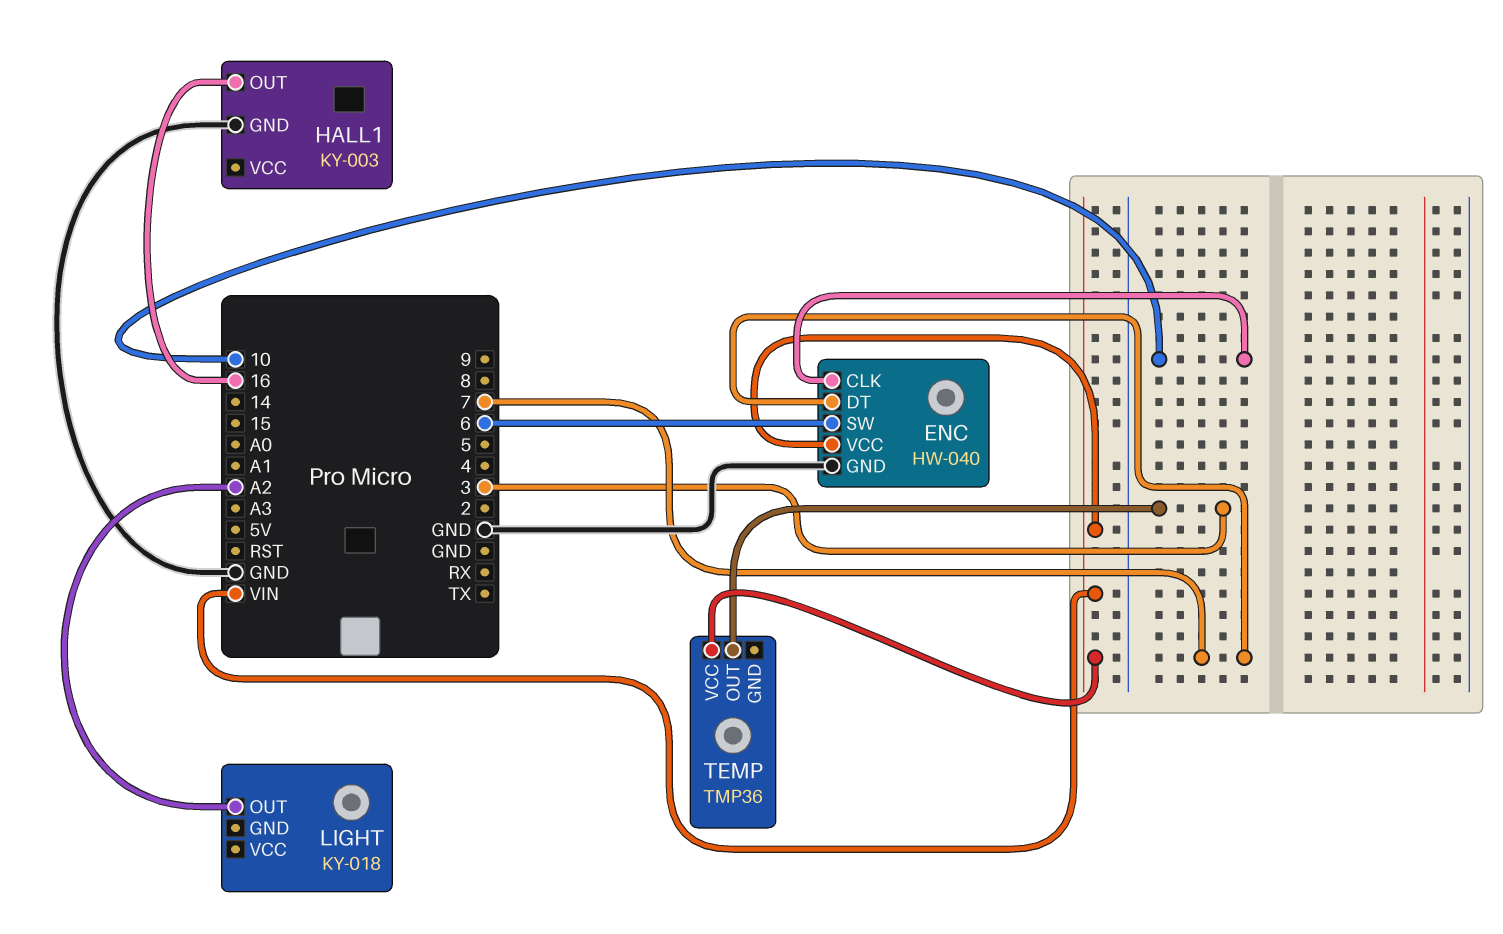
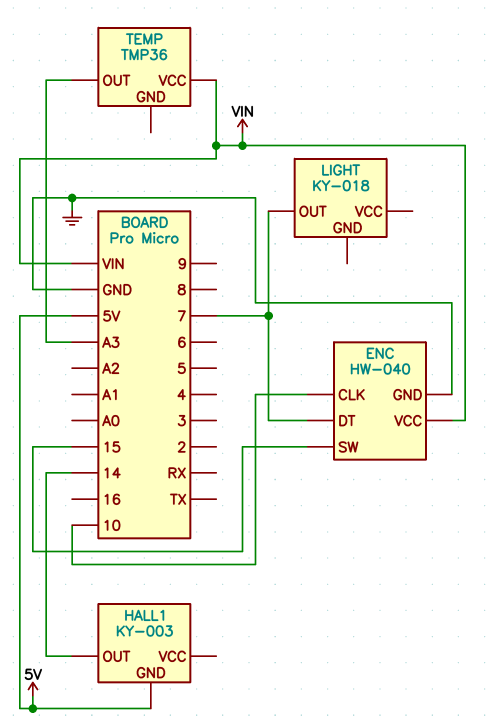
ENC pin SW: 6 -> 15
HALL1 pin GND: GND -> 5V
HALL1 pin OUT: 16 -> 14
LIGHT pin OUT: A2 -> 7
TEMP pin OUT: 3 -> A3

